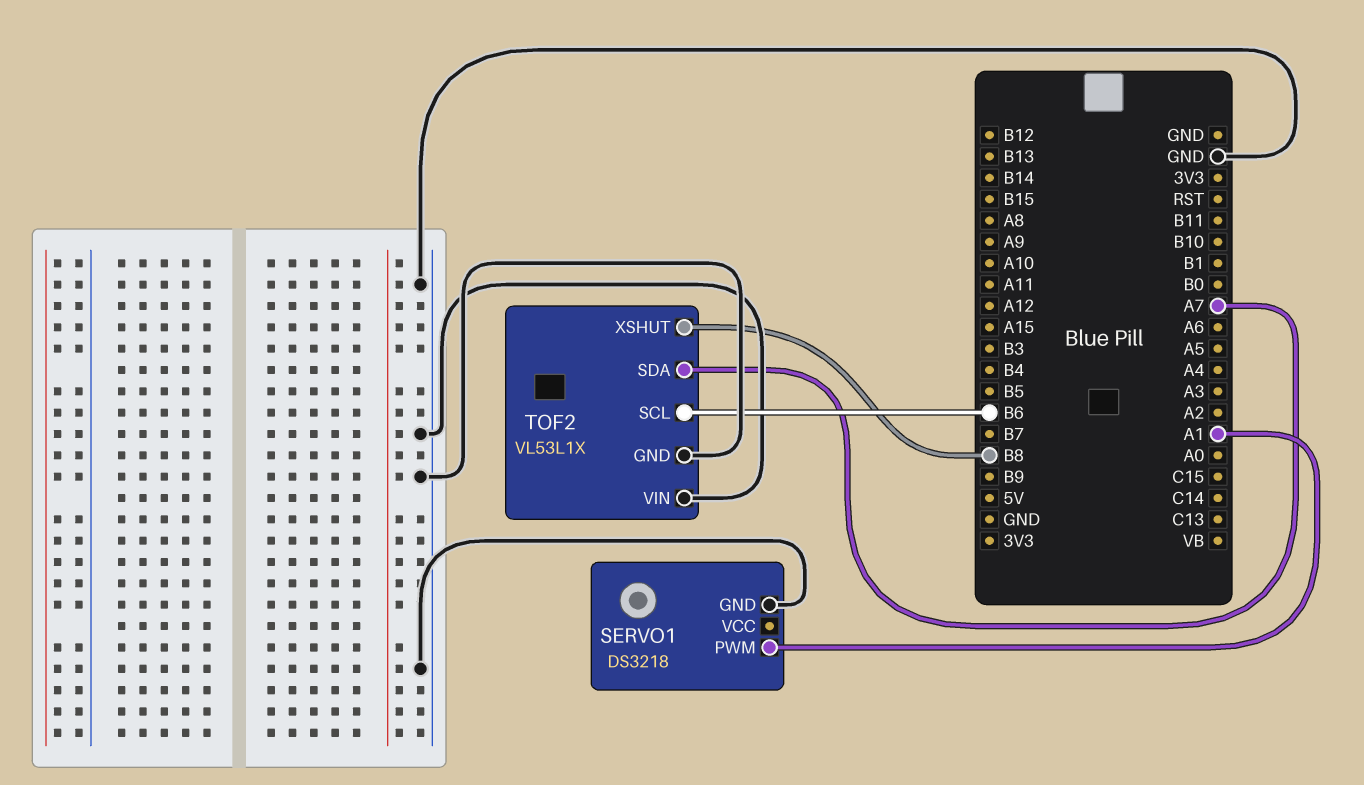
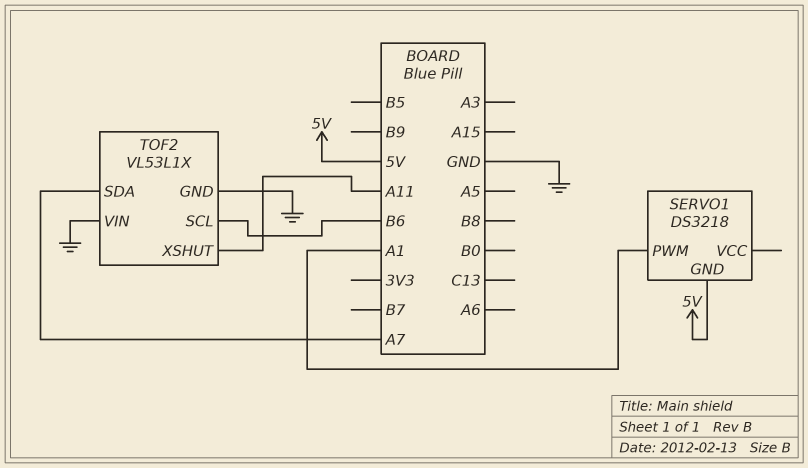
SERVO1 pin GND: GND -> 5V
TOF2 pin XSHUT: B8 -> A11

